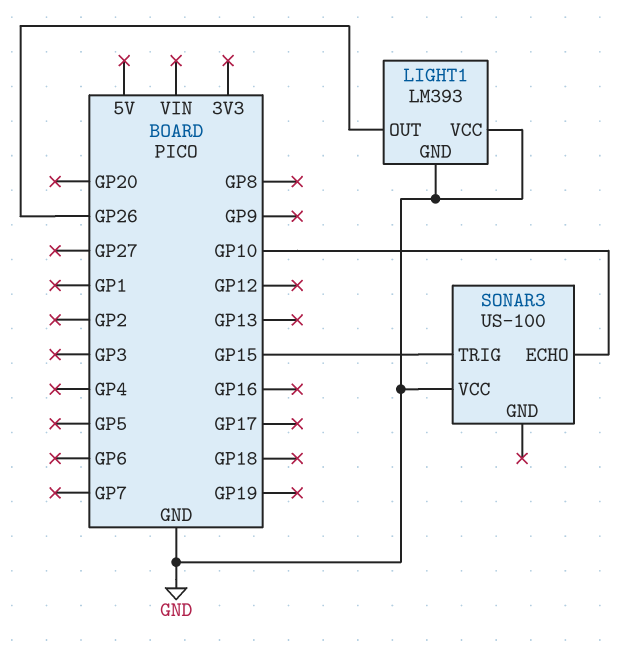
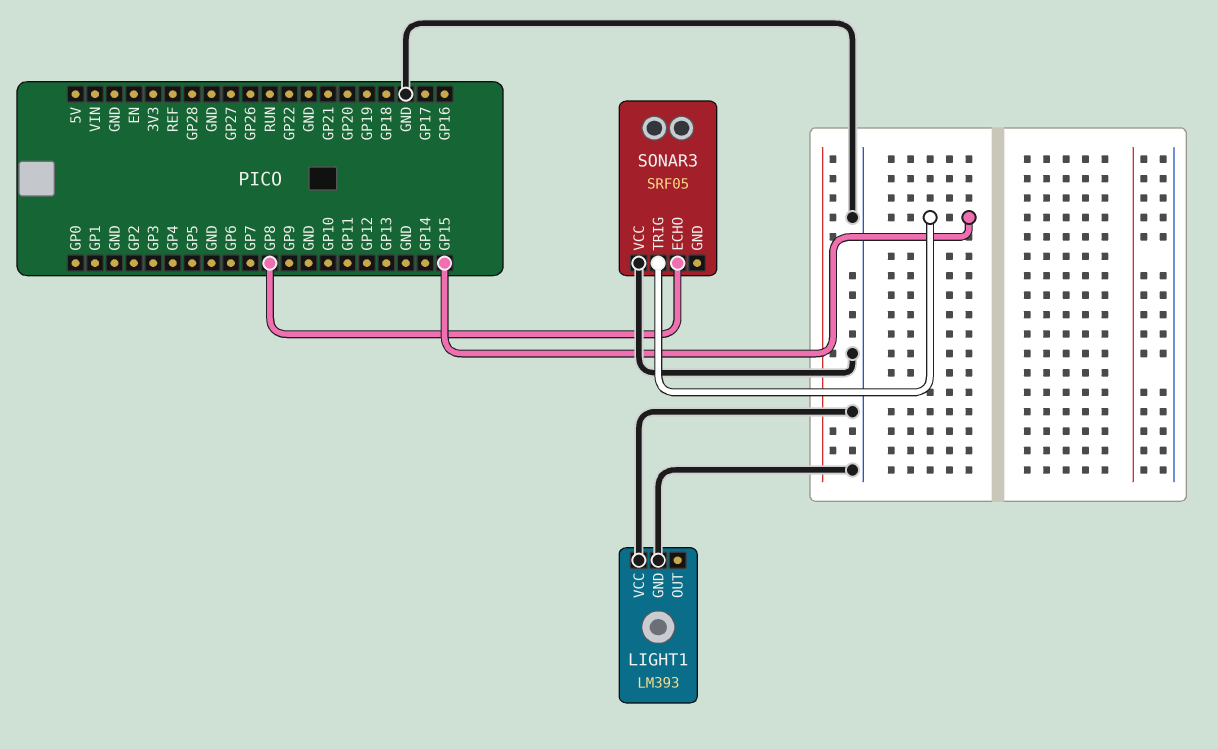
LIGHT1 pin OUT: GP26 -> none
SONAR3: US-100 -> SRF05
SONAR3 pin ECHO: GP10 -> GP8

